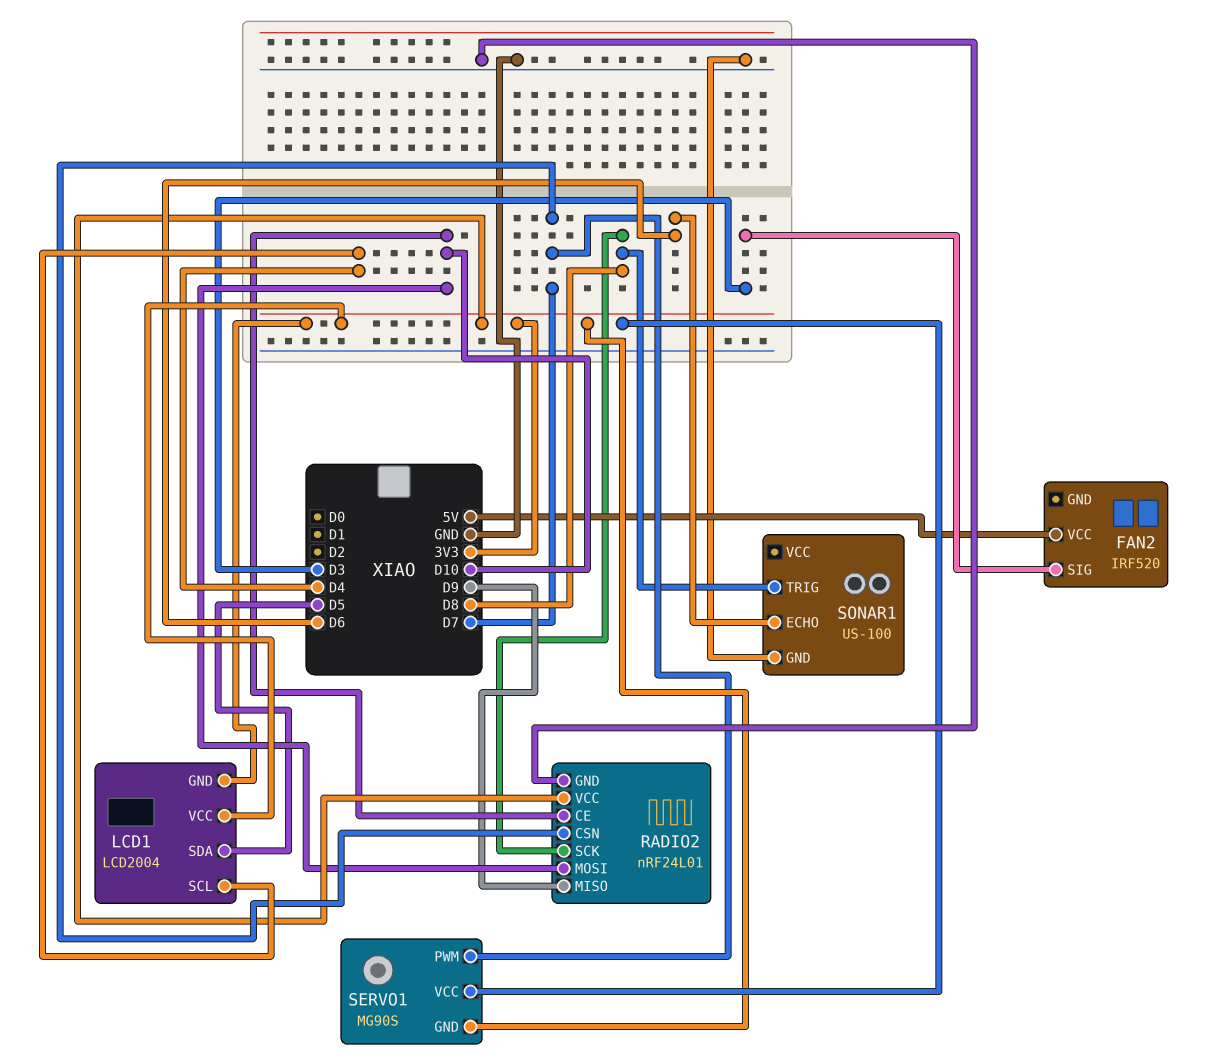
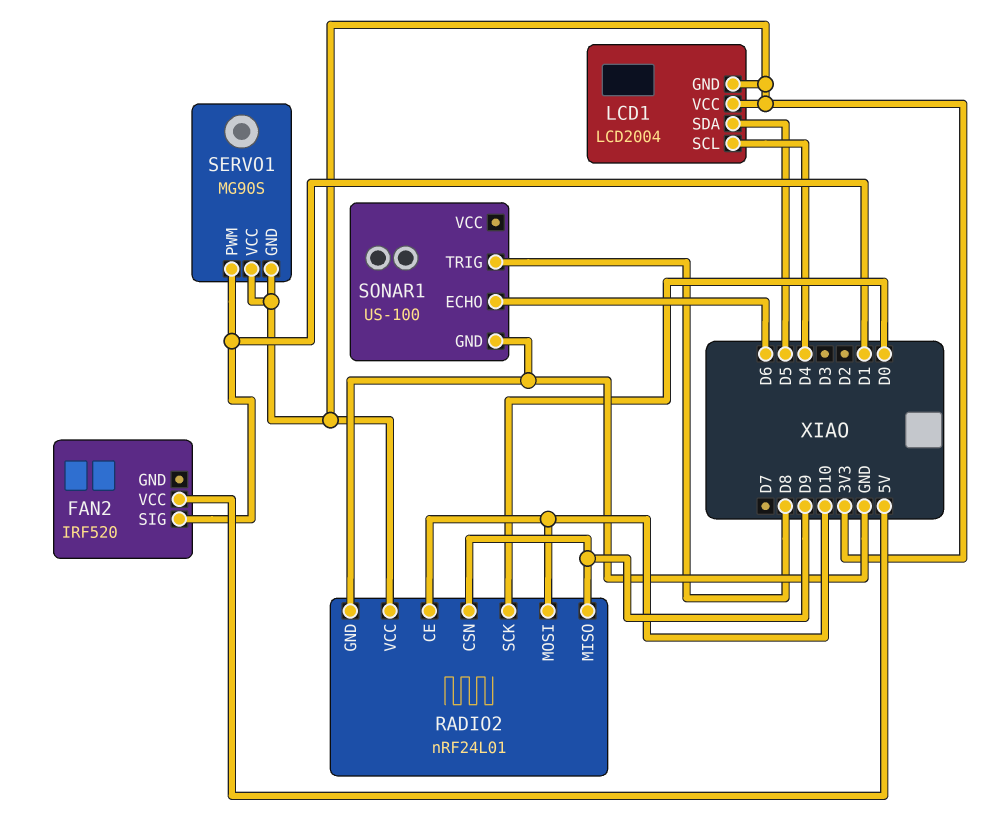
FAN2 pin SIG: D3 -> D1
RADIO2 pin CSN: D7 -> D9
RADIO2 pin SCK: D8 -> D0
SERVO1 pin PWM: D7 -> D1

